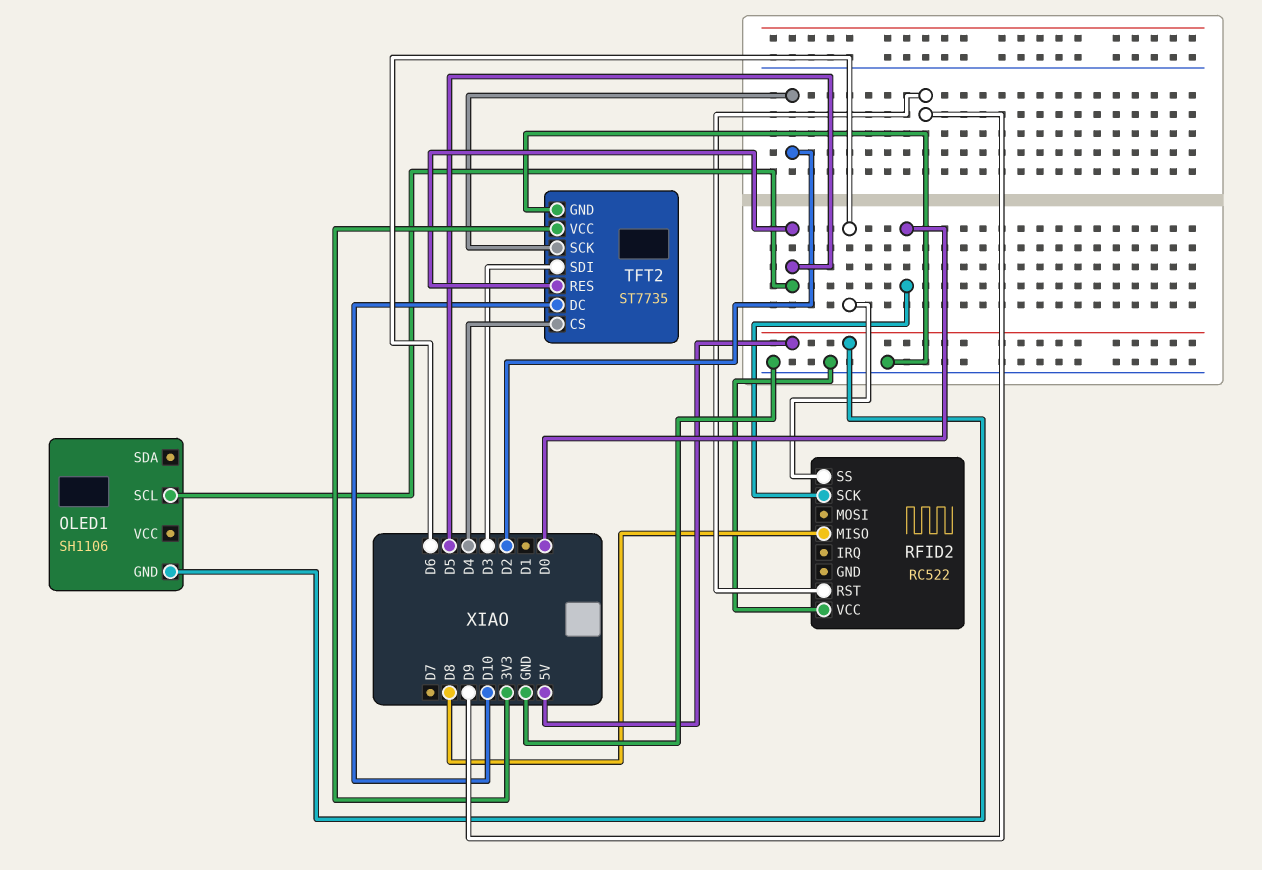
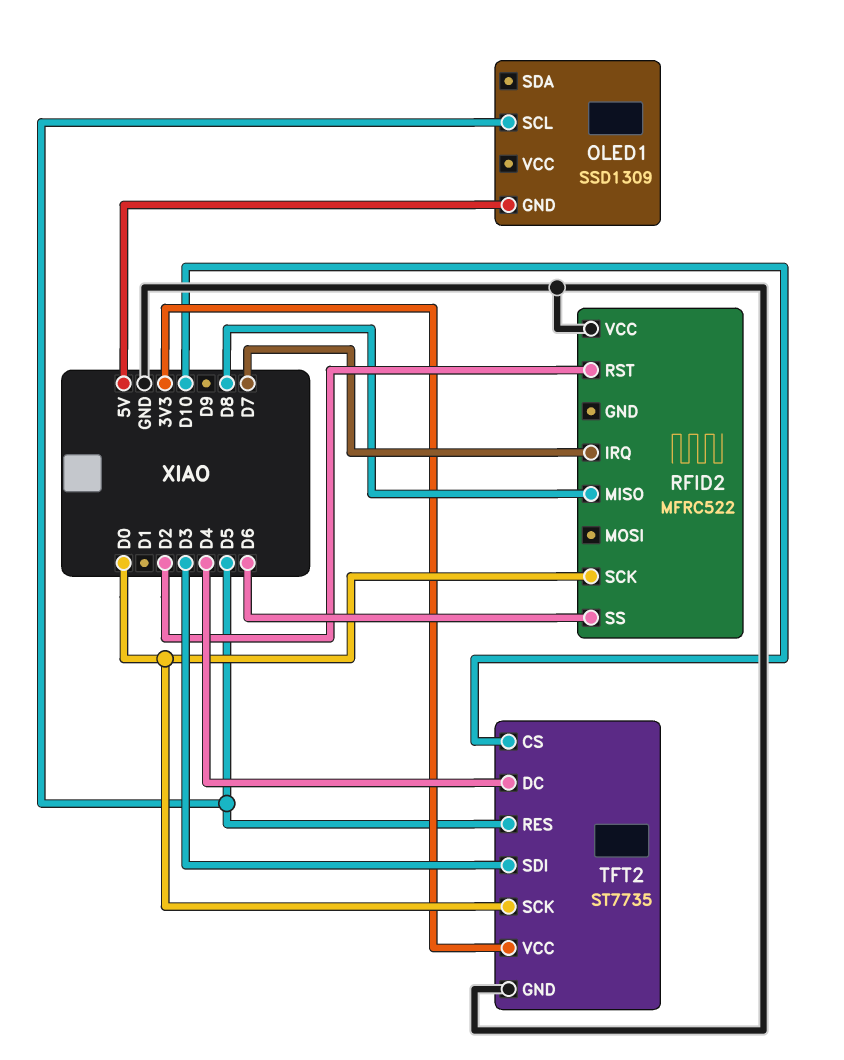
OLED1: SH1106 -> SSD1309
RFID2: RC522 -> MFRC522
RFID2 pin IRQ: none -> D7
RFID2 pin RST: D9 -> D2
TFT2 pin CS: D4 -> D10
TFT2 pin DC: D10 -> D4
TFT2 pin SCK: D2 -> D0

